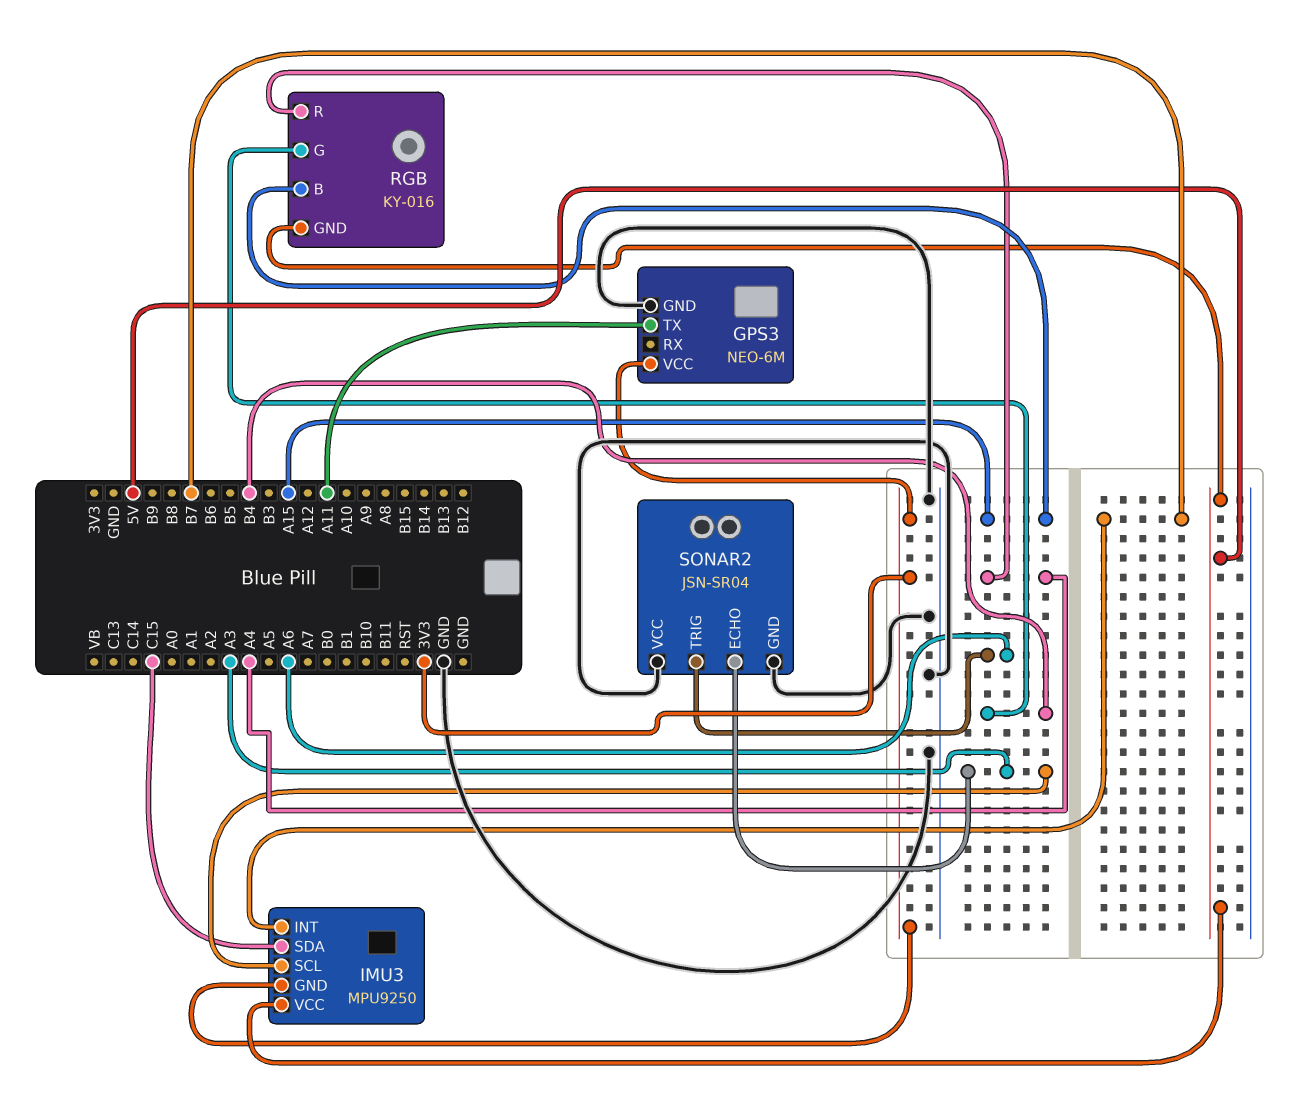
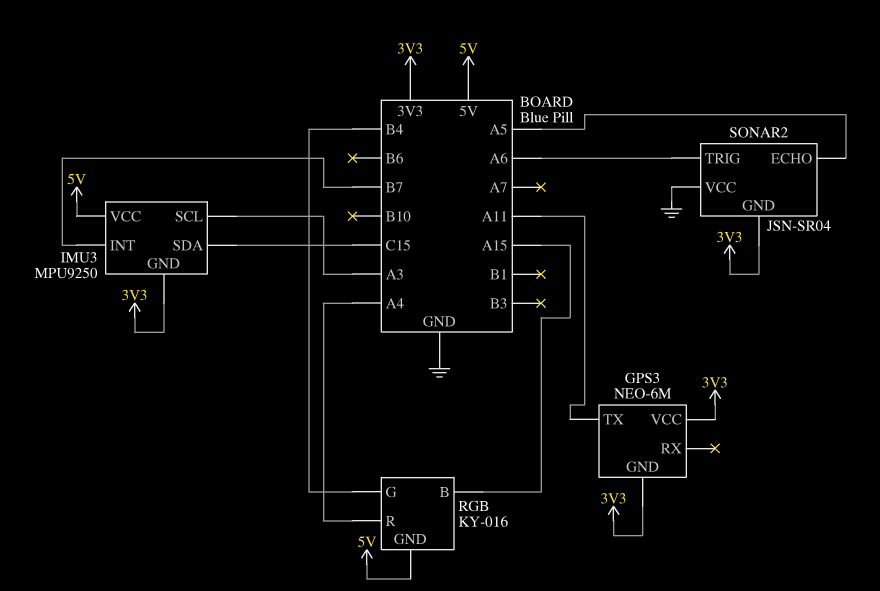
GPS3 pin GND: GND -> 3V3
SONAR2 pin ECHO: A3 -> A5
SONAR2 pin GND: GND -> 3V3

